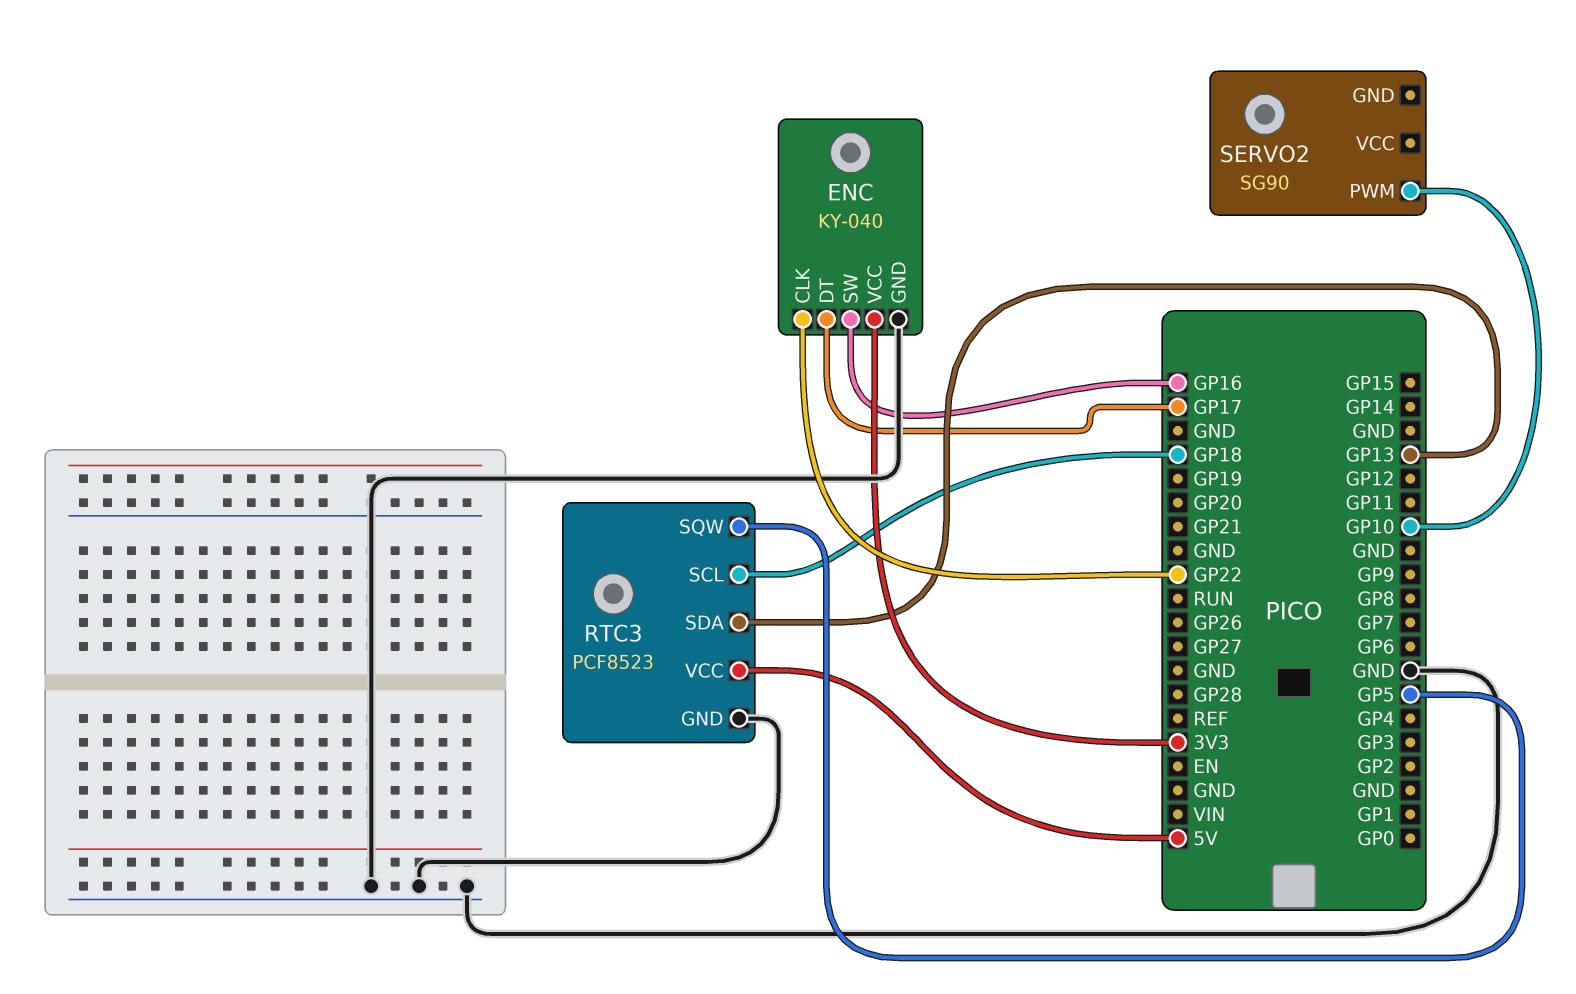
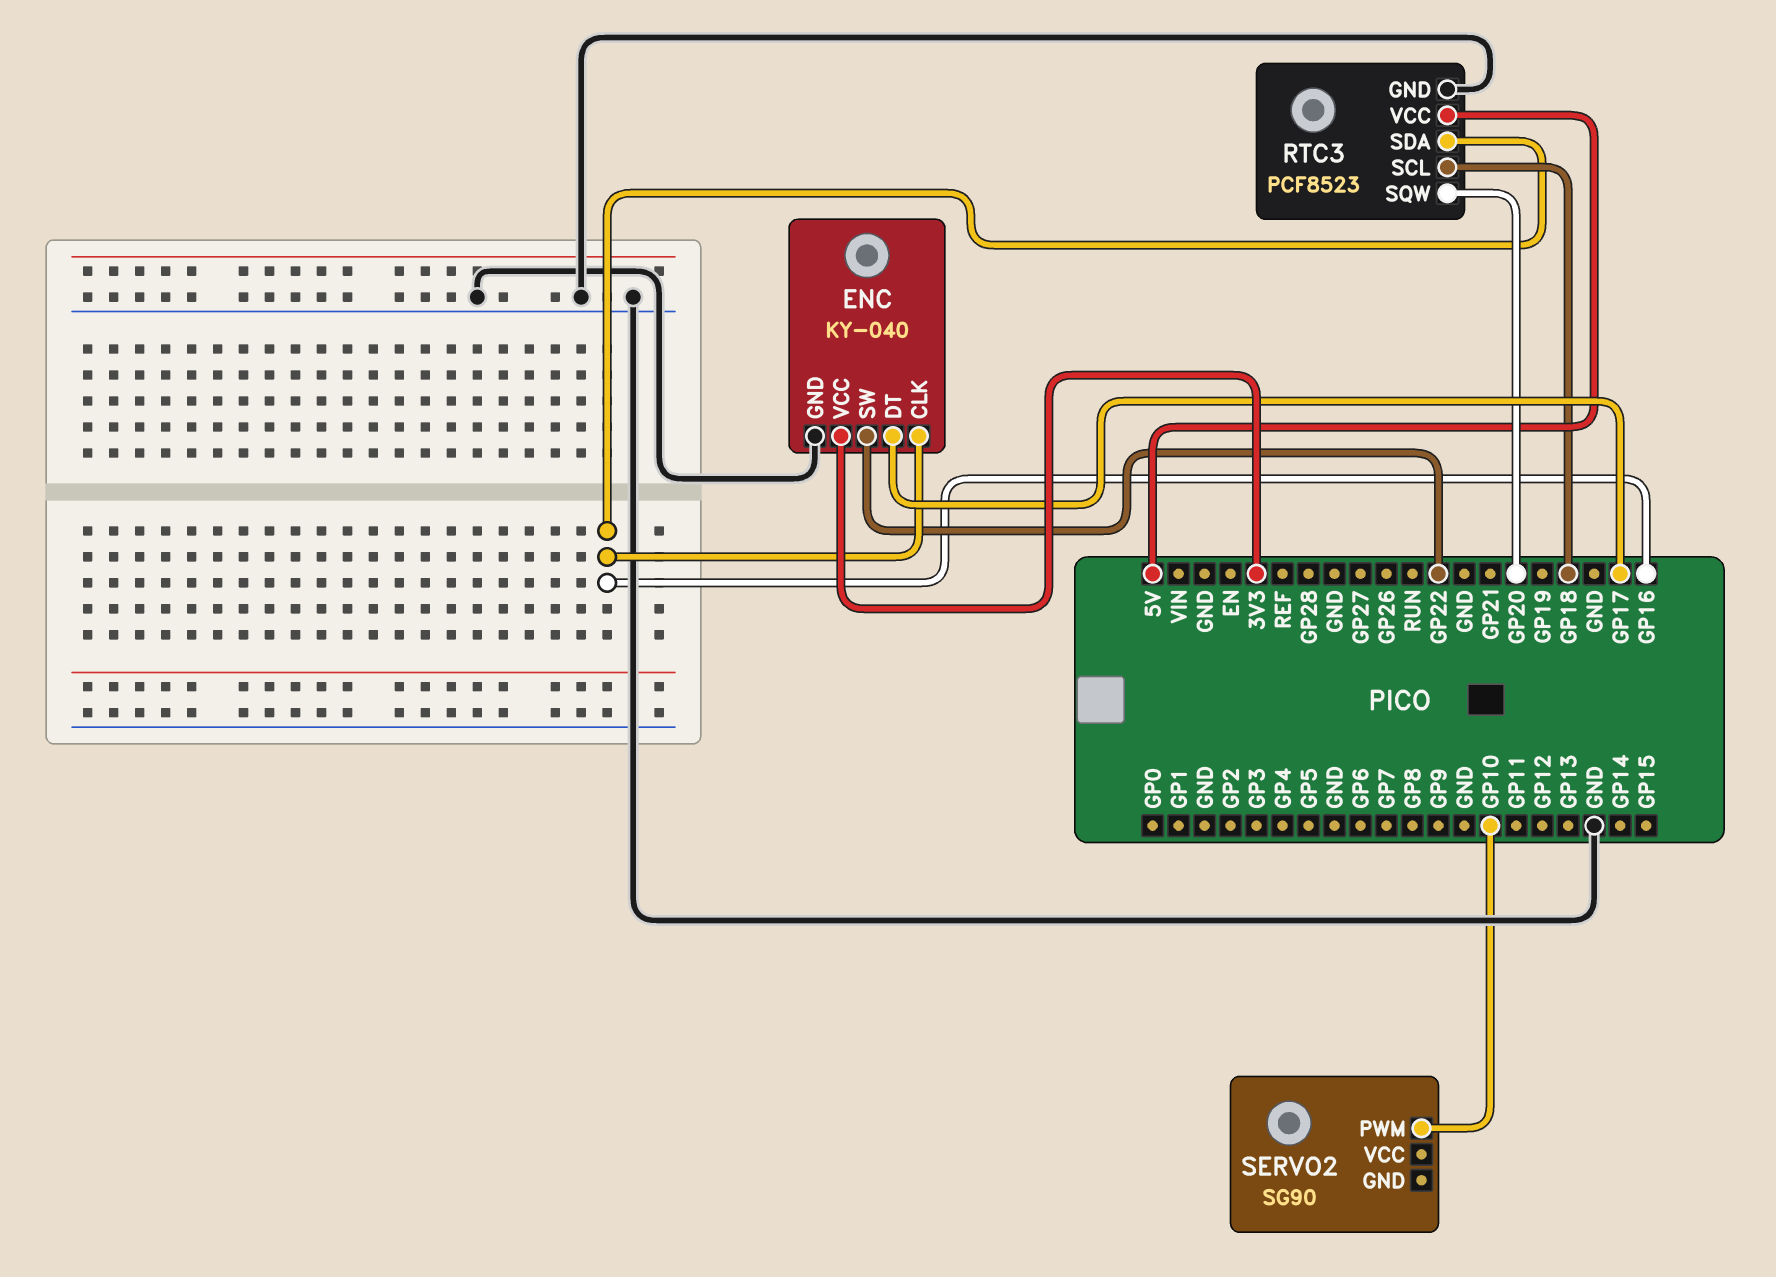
ENC pin CLK: GP22 -> GP16
ENC pin SW: GP16 -> GP22
RTC3 pin SDA: GP13 -> GP16
RTC3 pin SQW: GP5 -> GP20

